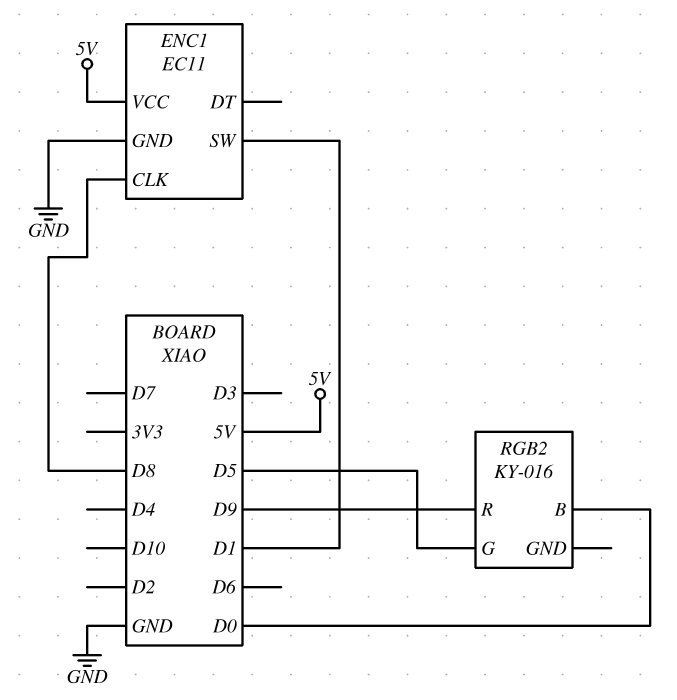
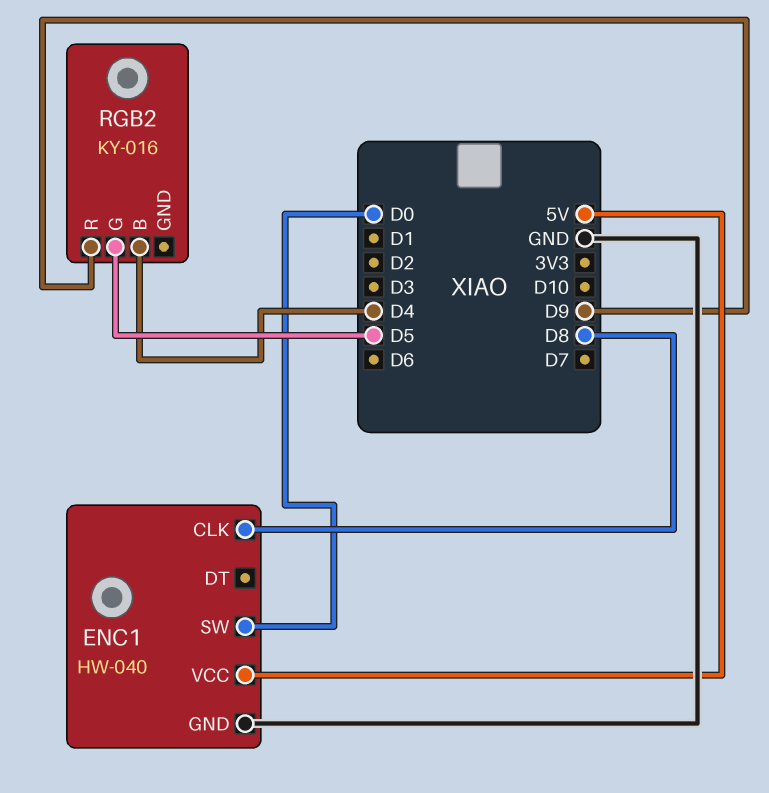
ENC1: EC11 -> HW-040
ENC1 pin SW: D1 -> D0
RGB2 pin B: D0 -> D4

